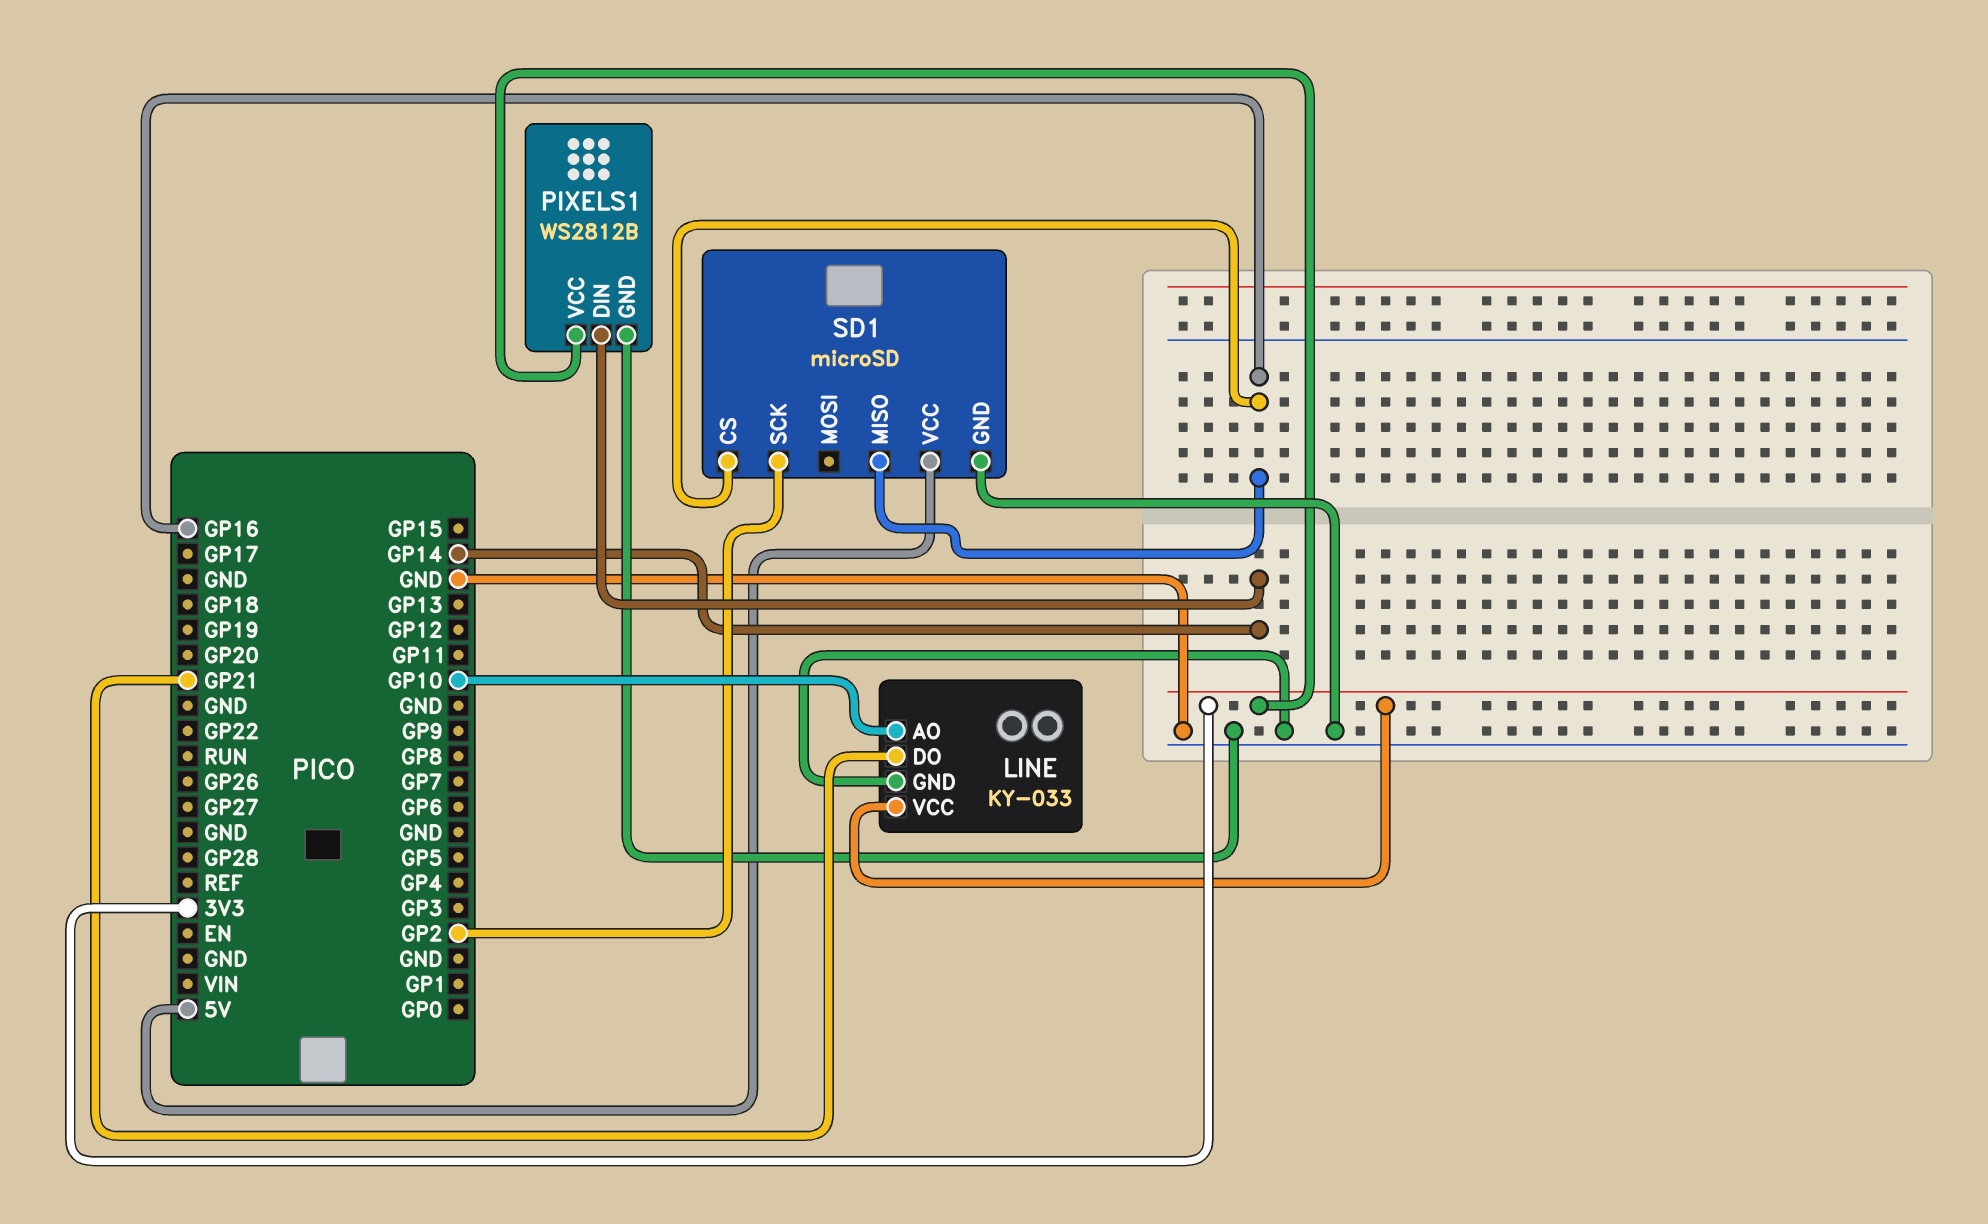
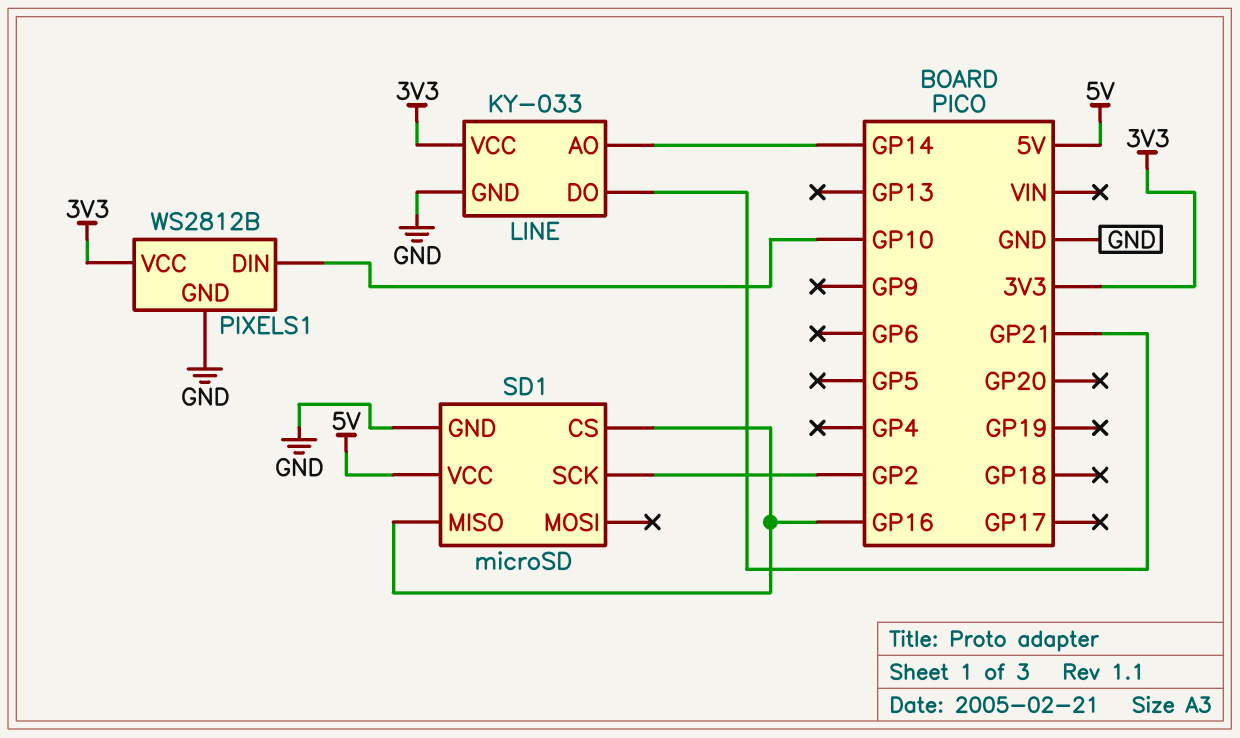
LINE pin AO: GP10 -> GP14
PIXELS1 pin DIN: GP14 -> GP10

